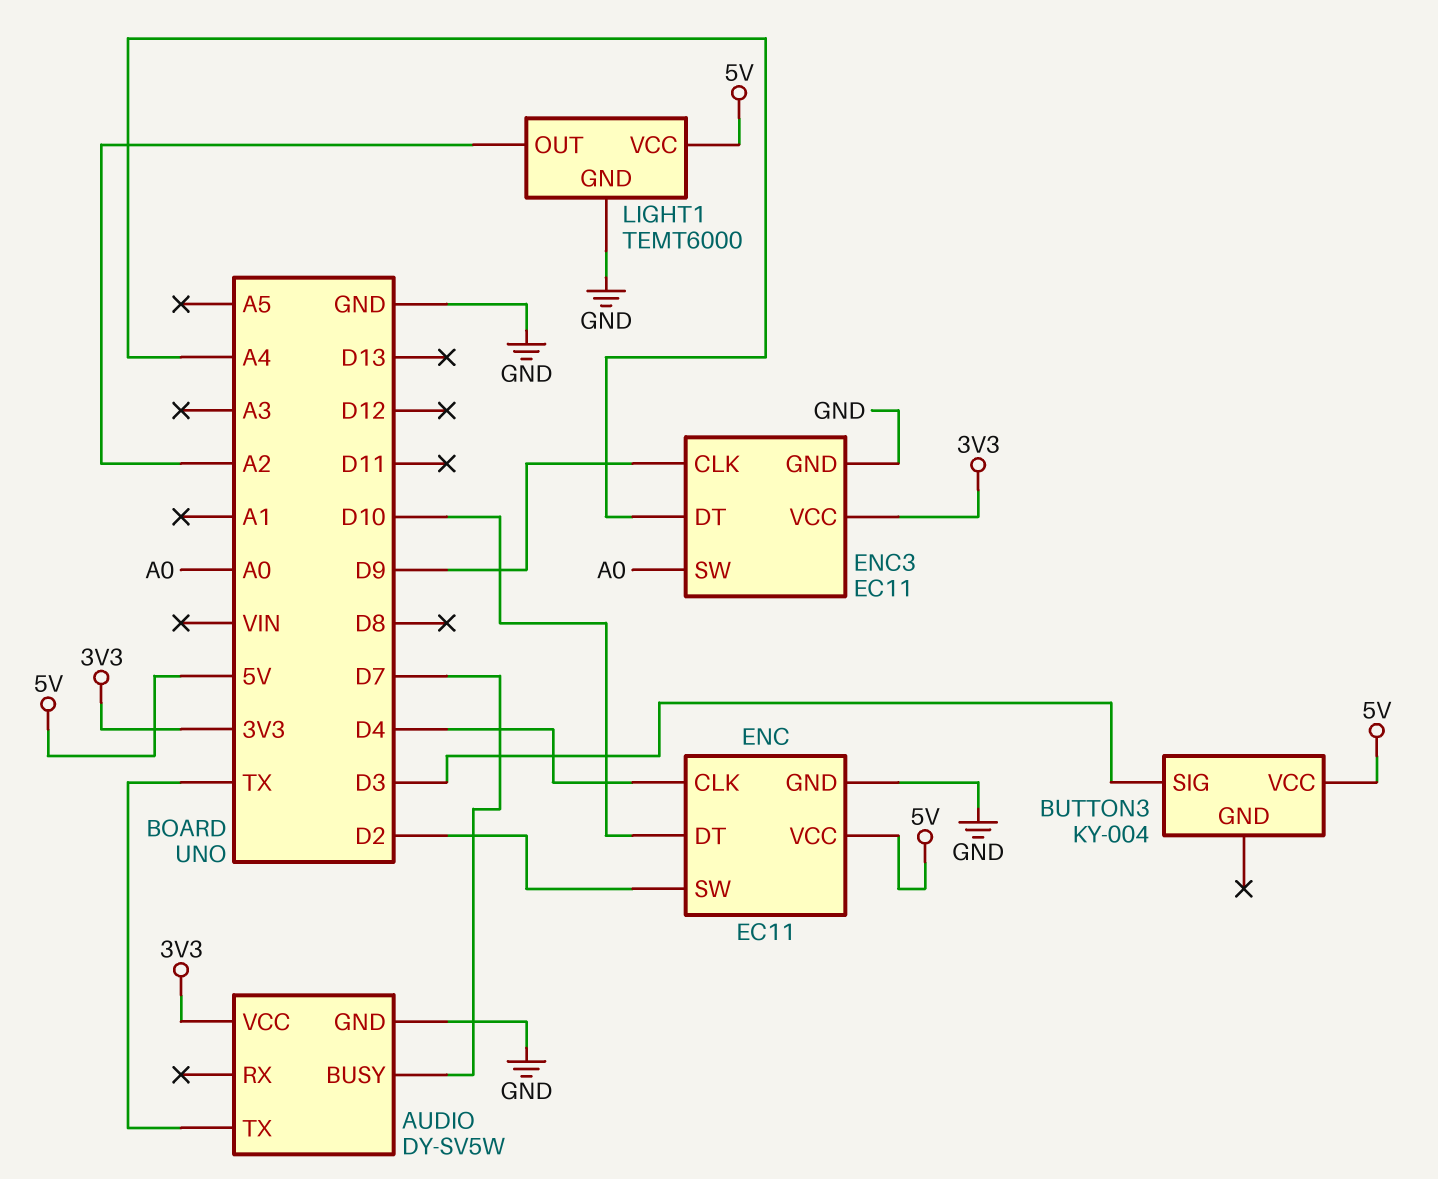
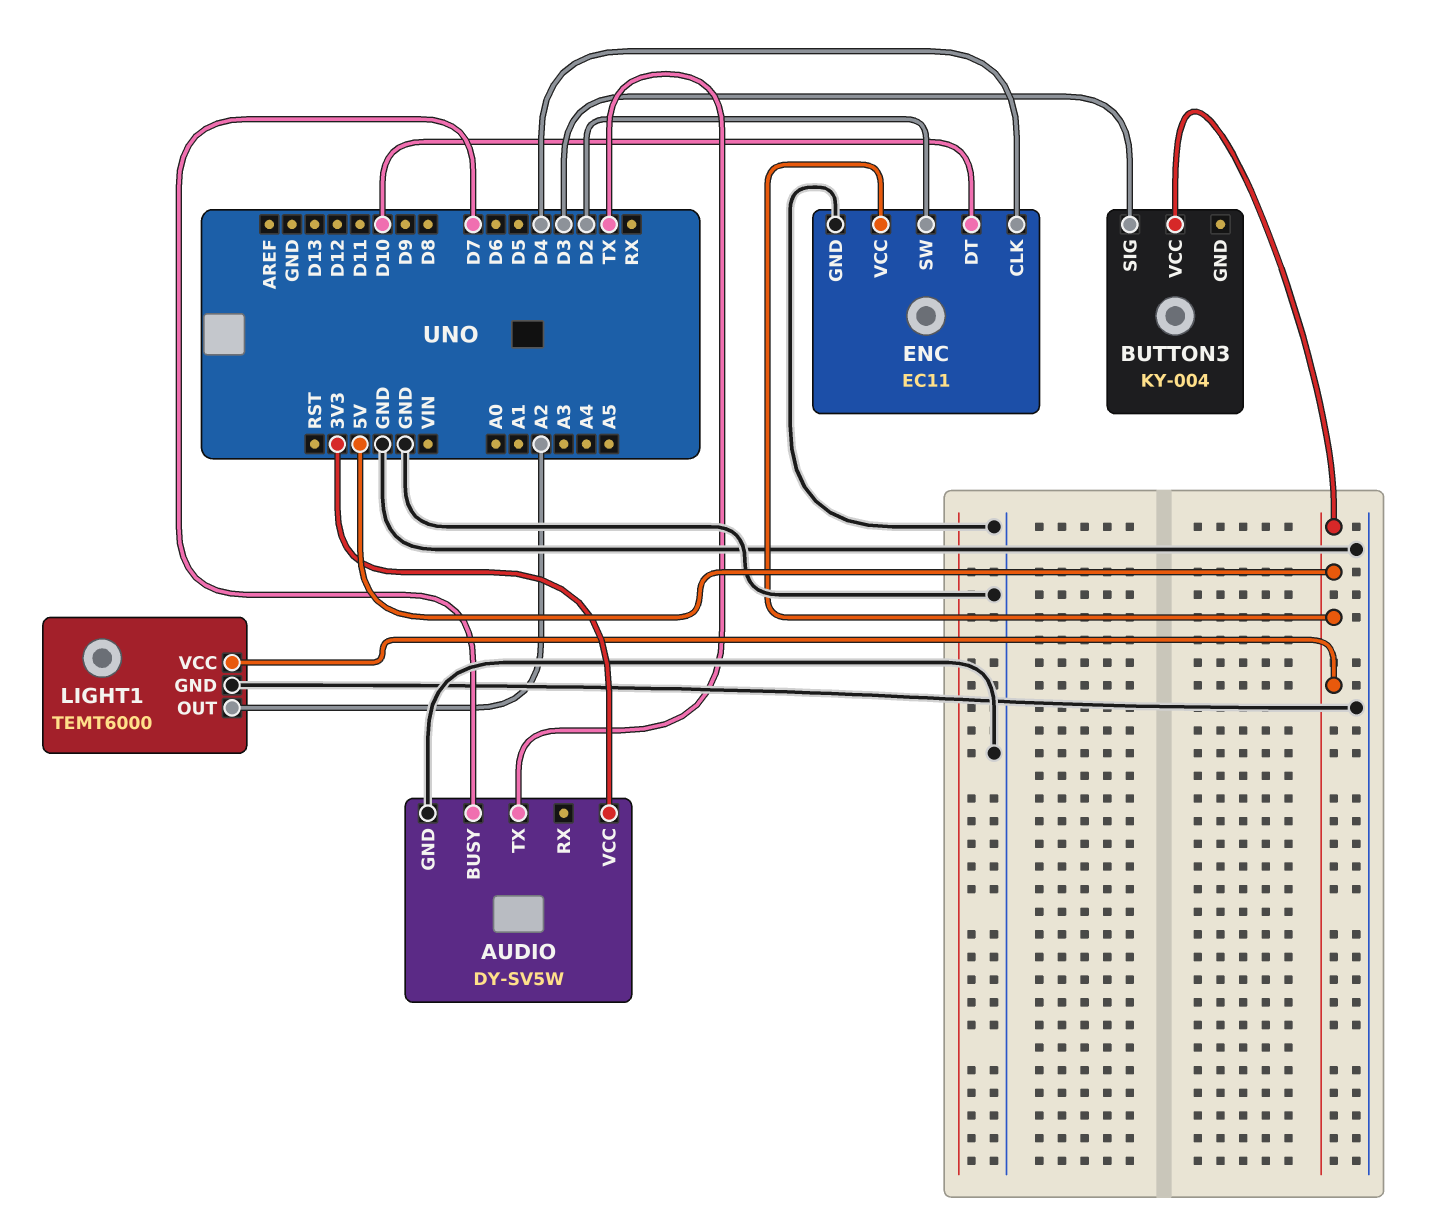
ENC3: EC11 -> none
ENC3 pin CLK: D9 -> none
ENC3 pin DT: A4 -> none
ENC3 pin GND: GND -> none
ENC3 pin SW: A0 -> none
ENC3 pin VCC: 3V3 -> none

